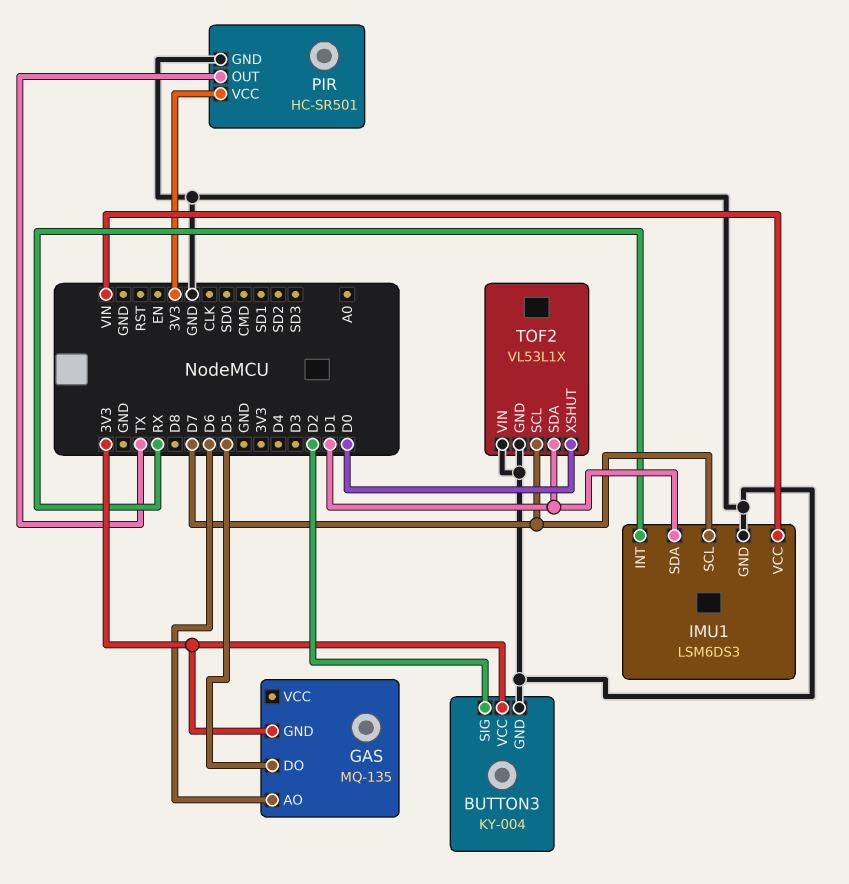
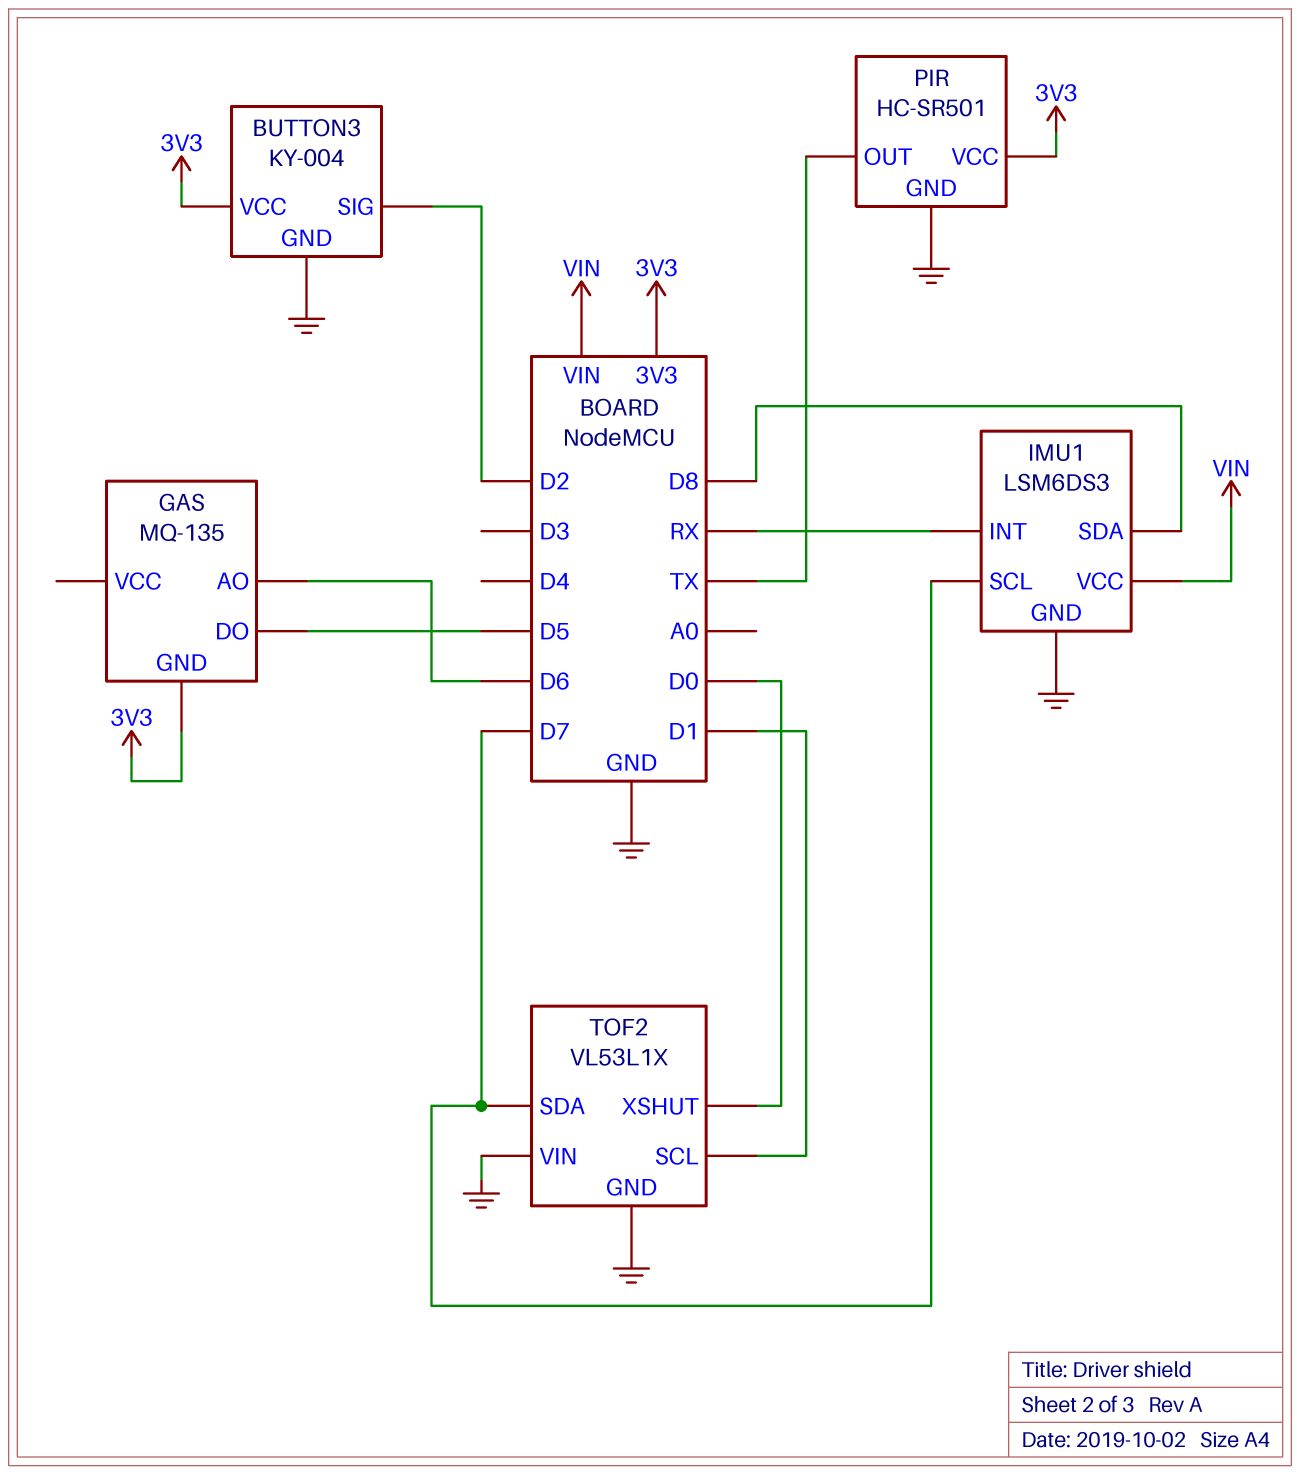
IMU1 pin SDA: D1 -> D8
TOF2 pin SCL: D7 -> D1
TOF2 pin SDA: D1 -> D7

